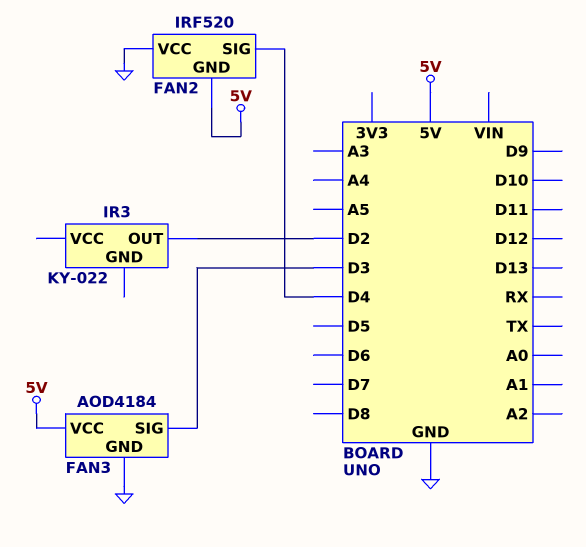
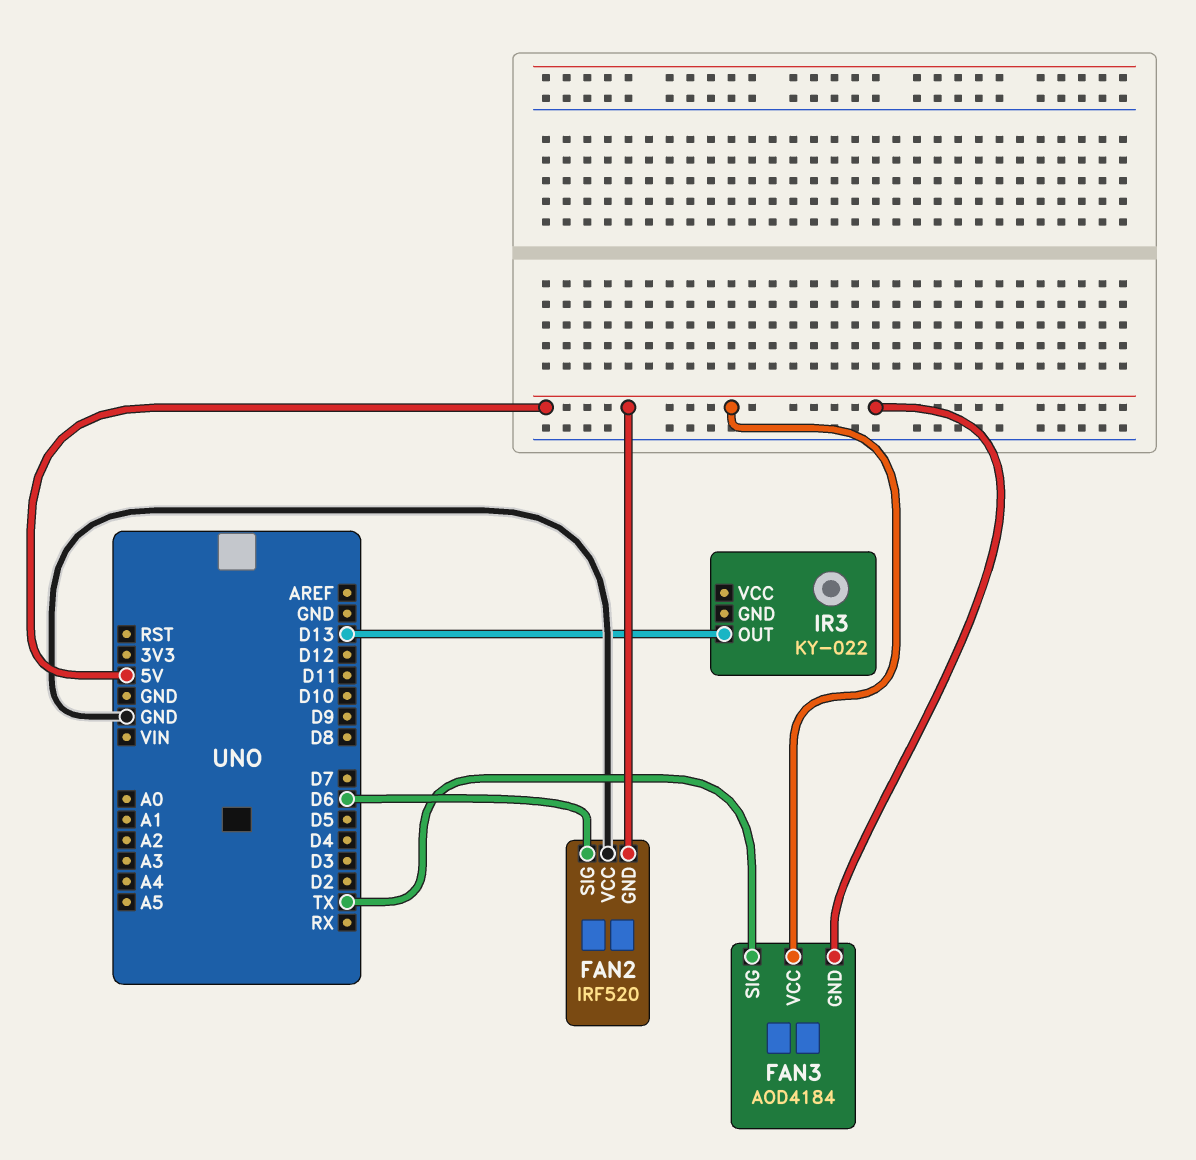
FAN2 pin SIG: D4 -> D6
FAN3 pin GND: GND -> 5V
FAN3 pin SIG: D3 -> TX
IR3 pin OUT: D2 -> D13

